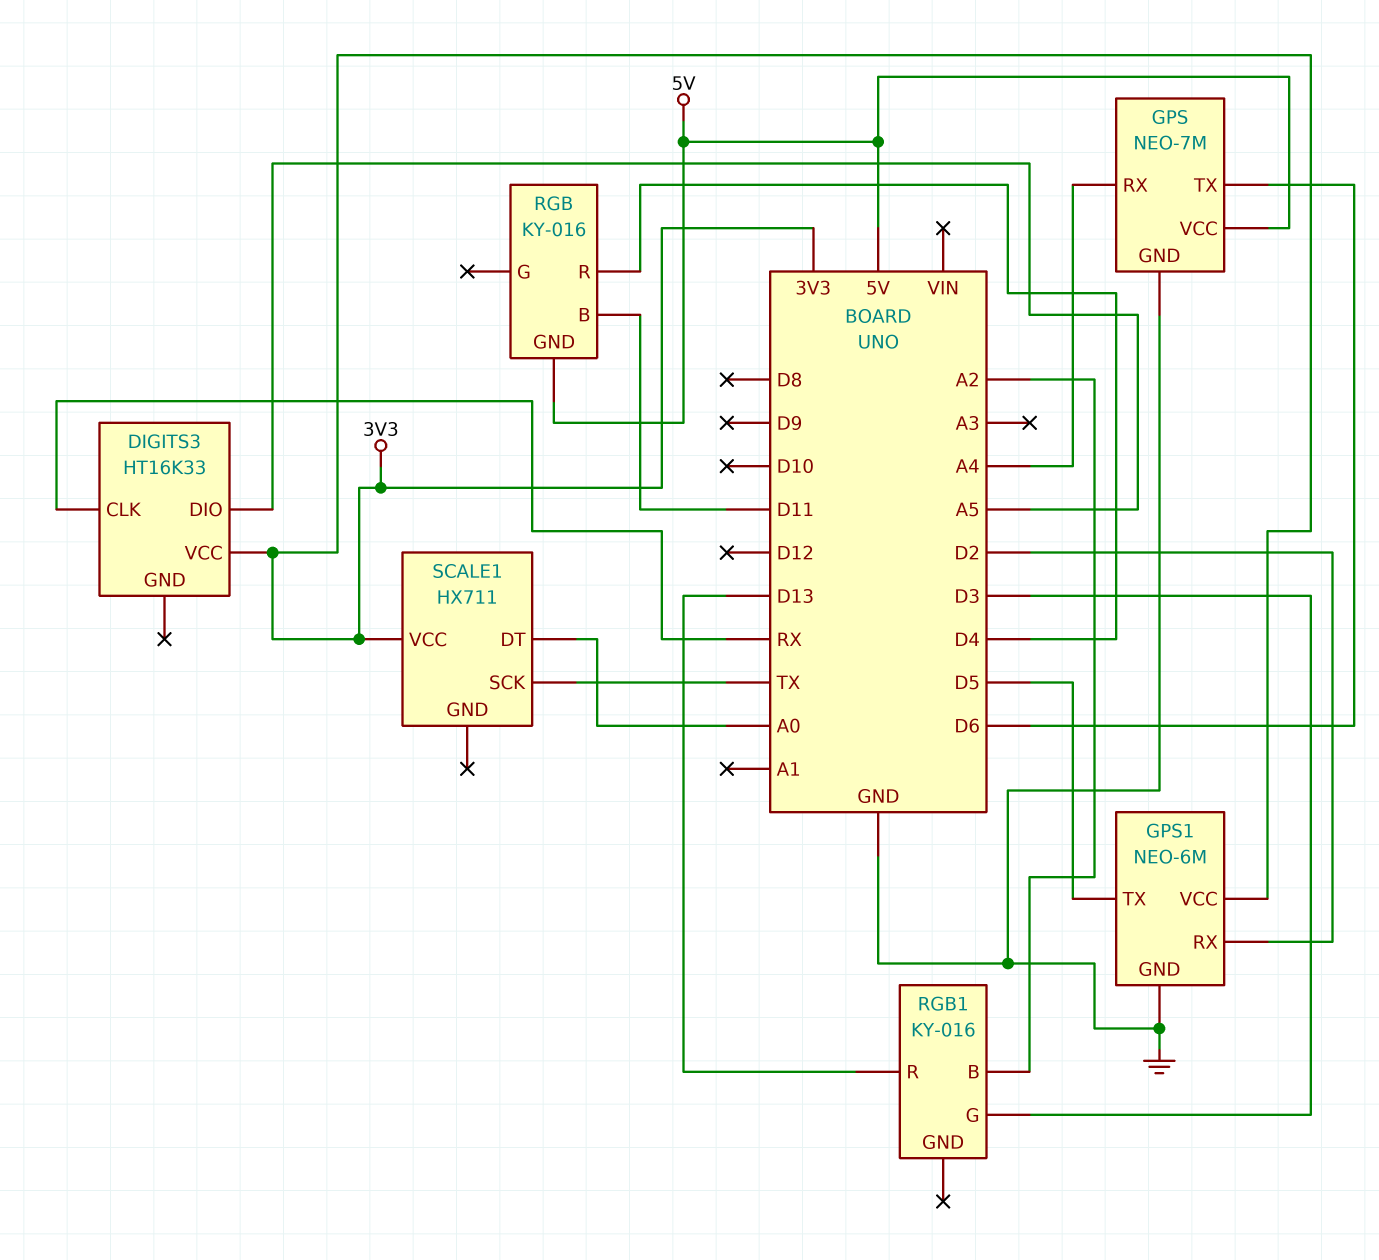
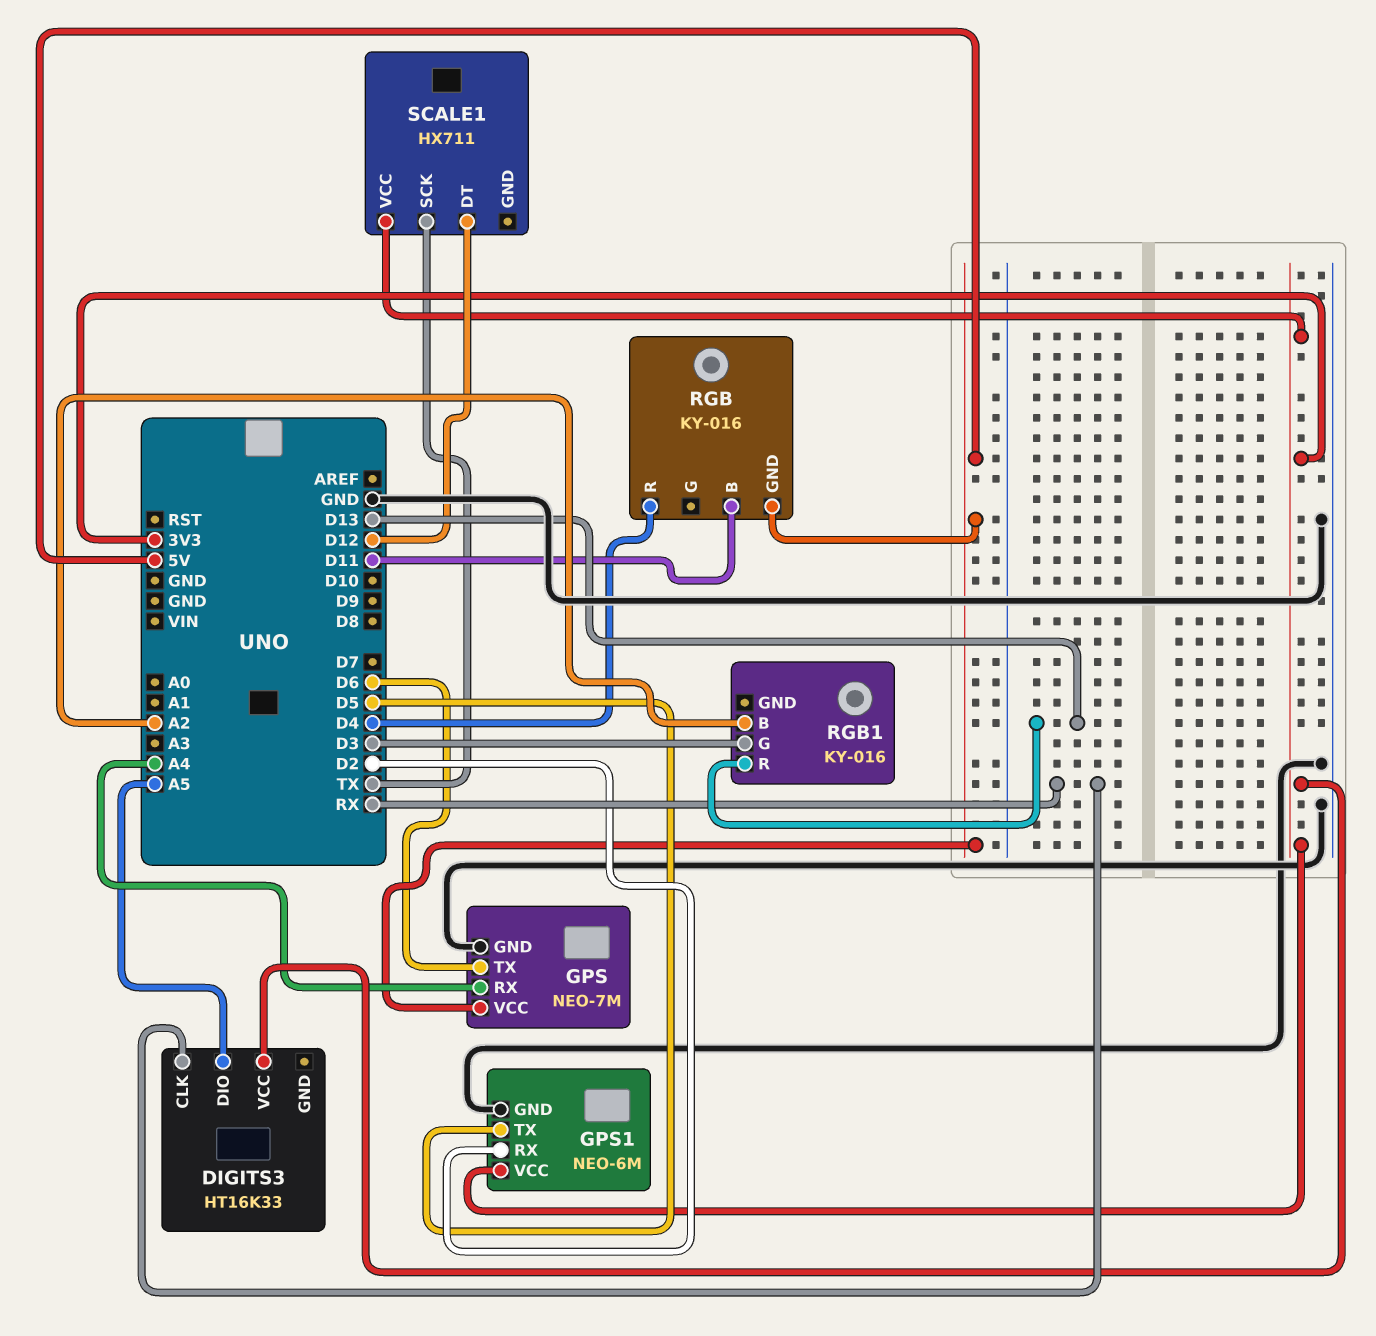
SCALE1 pin DT: A0 -> D12

